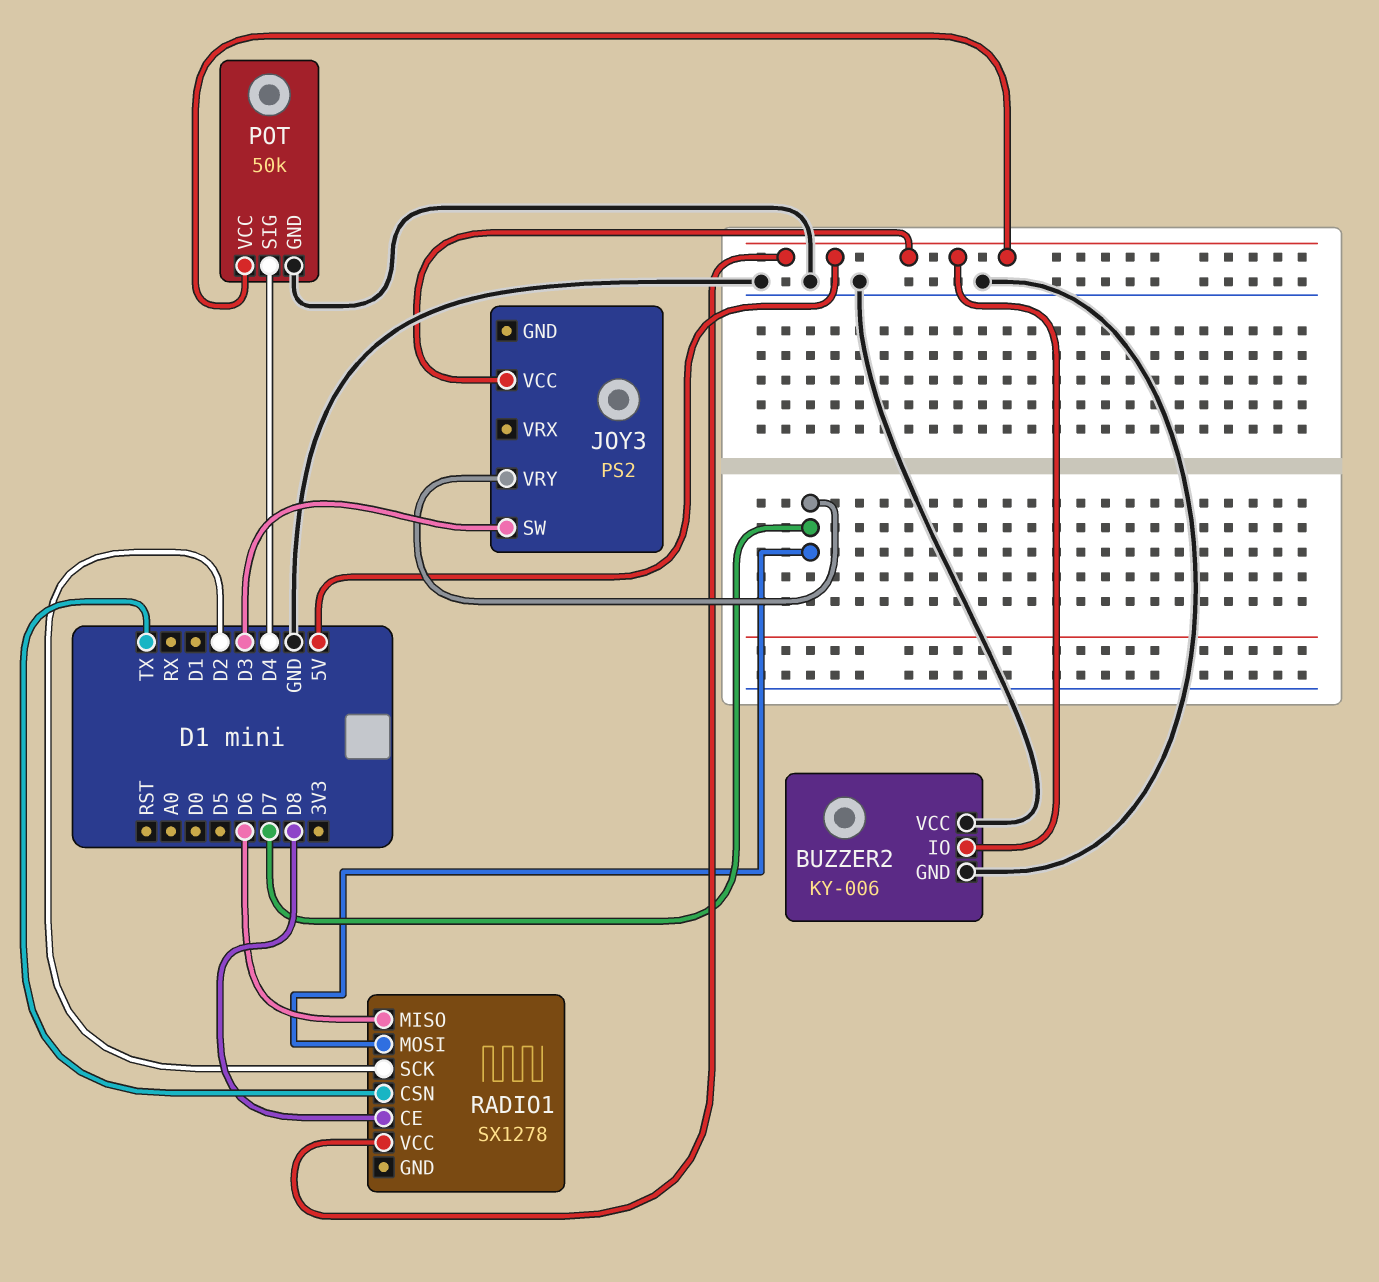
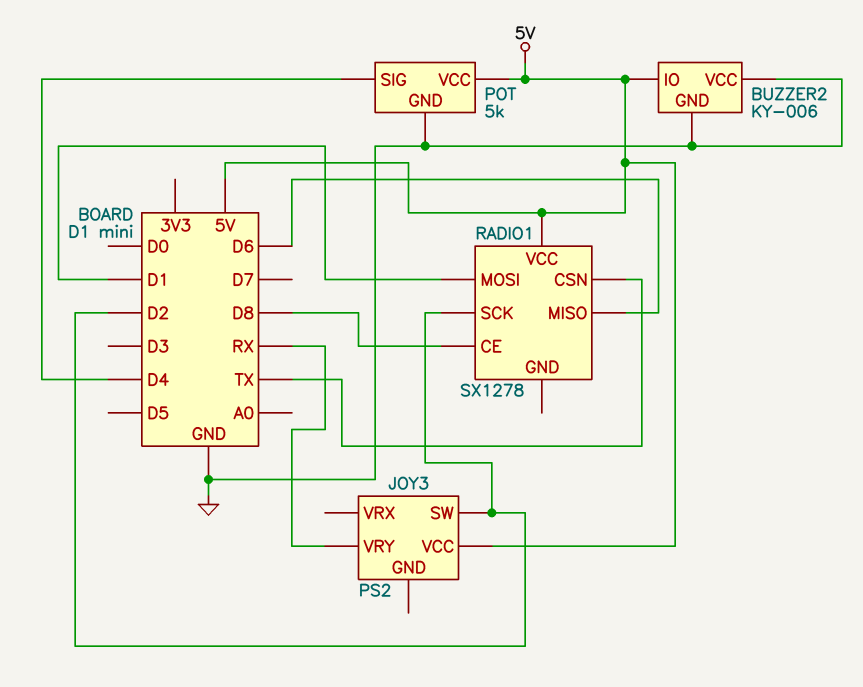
JOY3 pin SW: D3 -> D2
JOY3 pin VRY: D7 -> RX
POT: 50k -> 5k
RADIO1 pin MOSI: D7 -> D1

